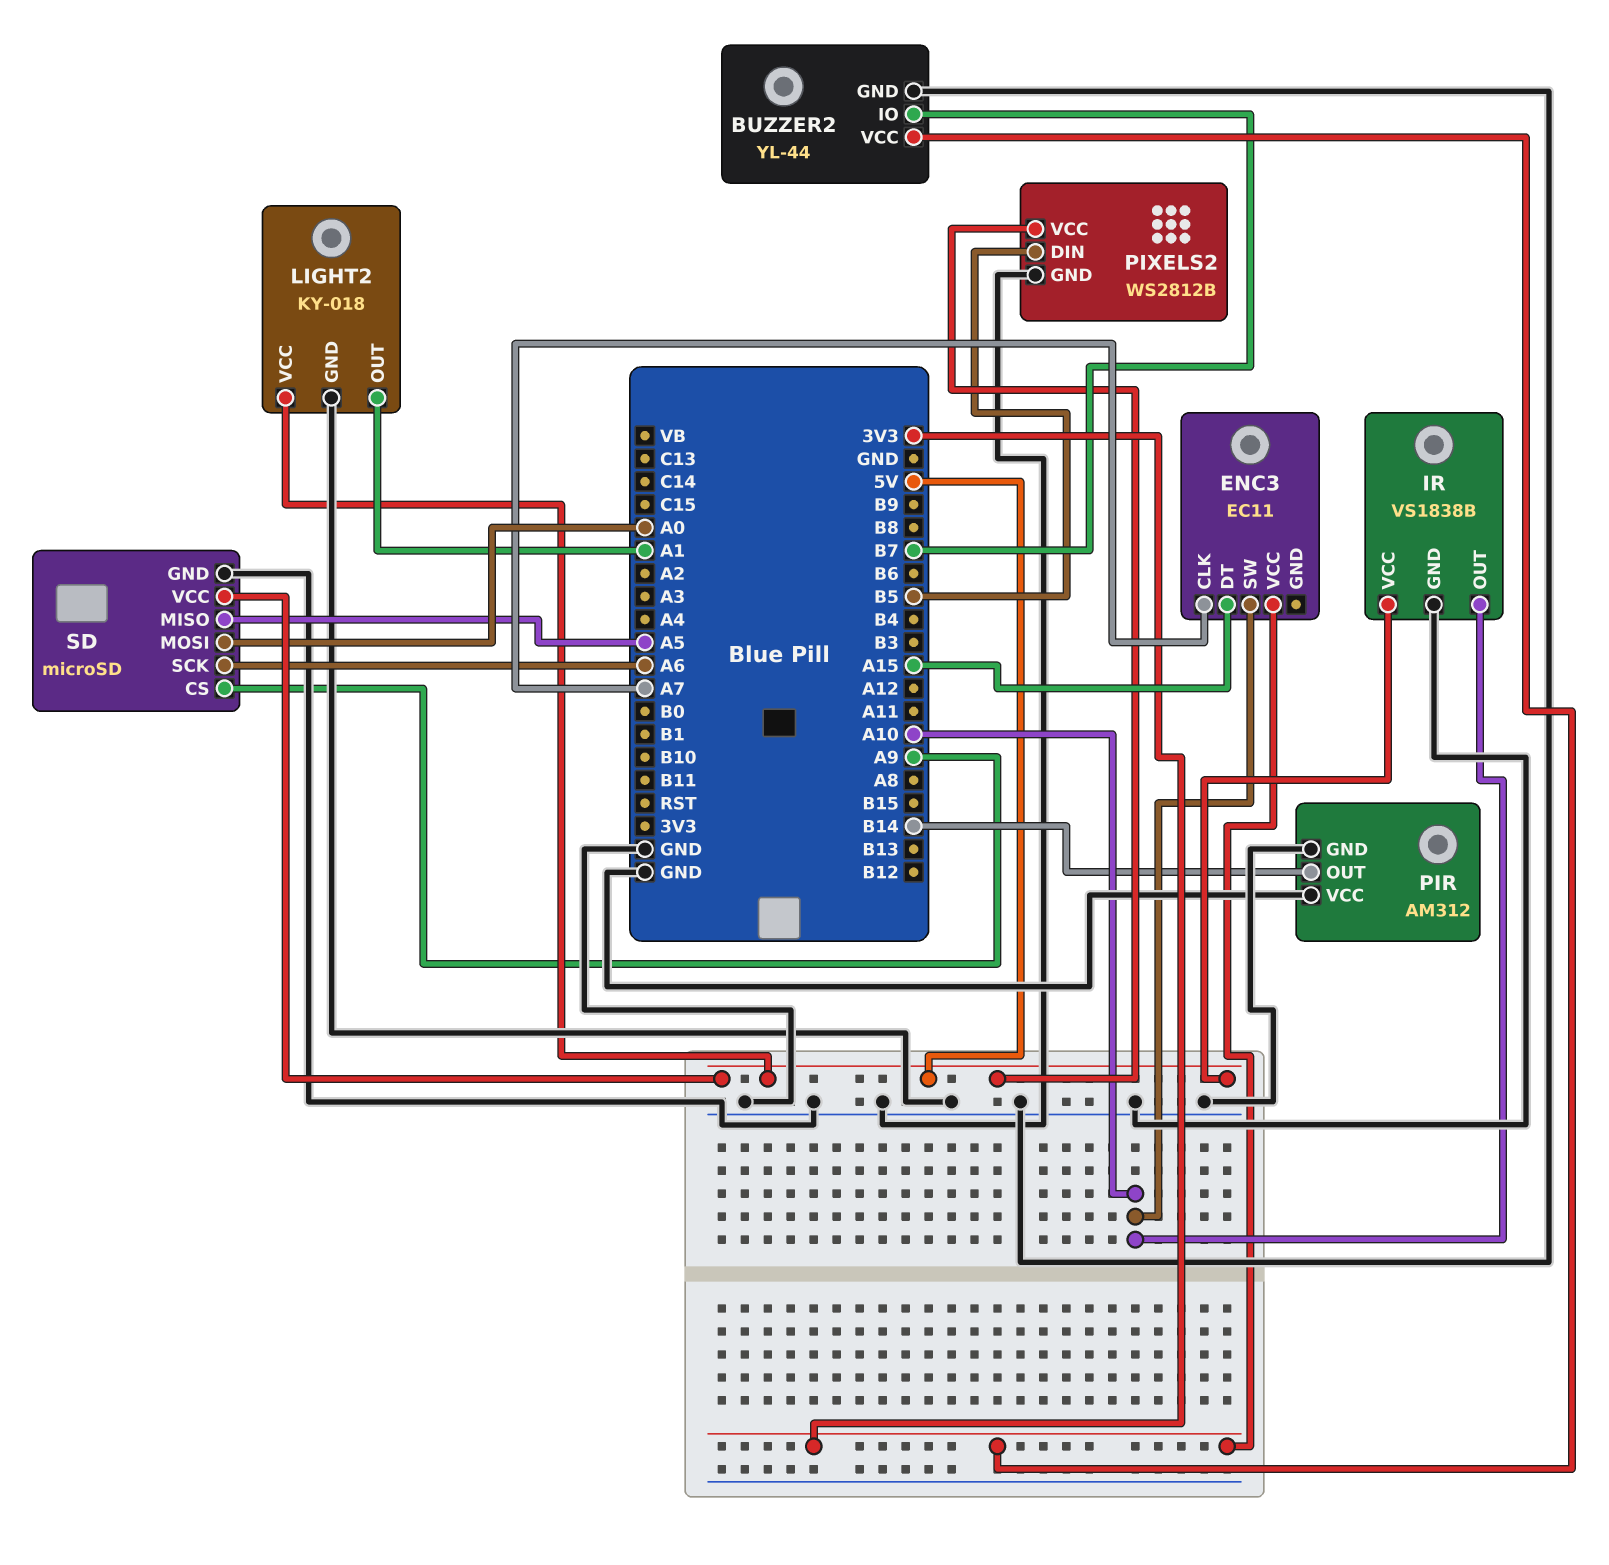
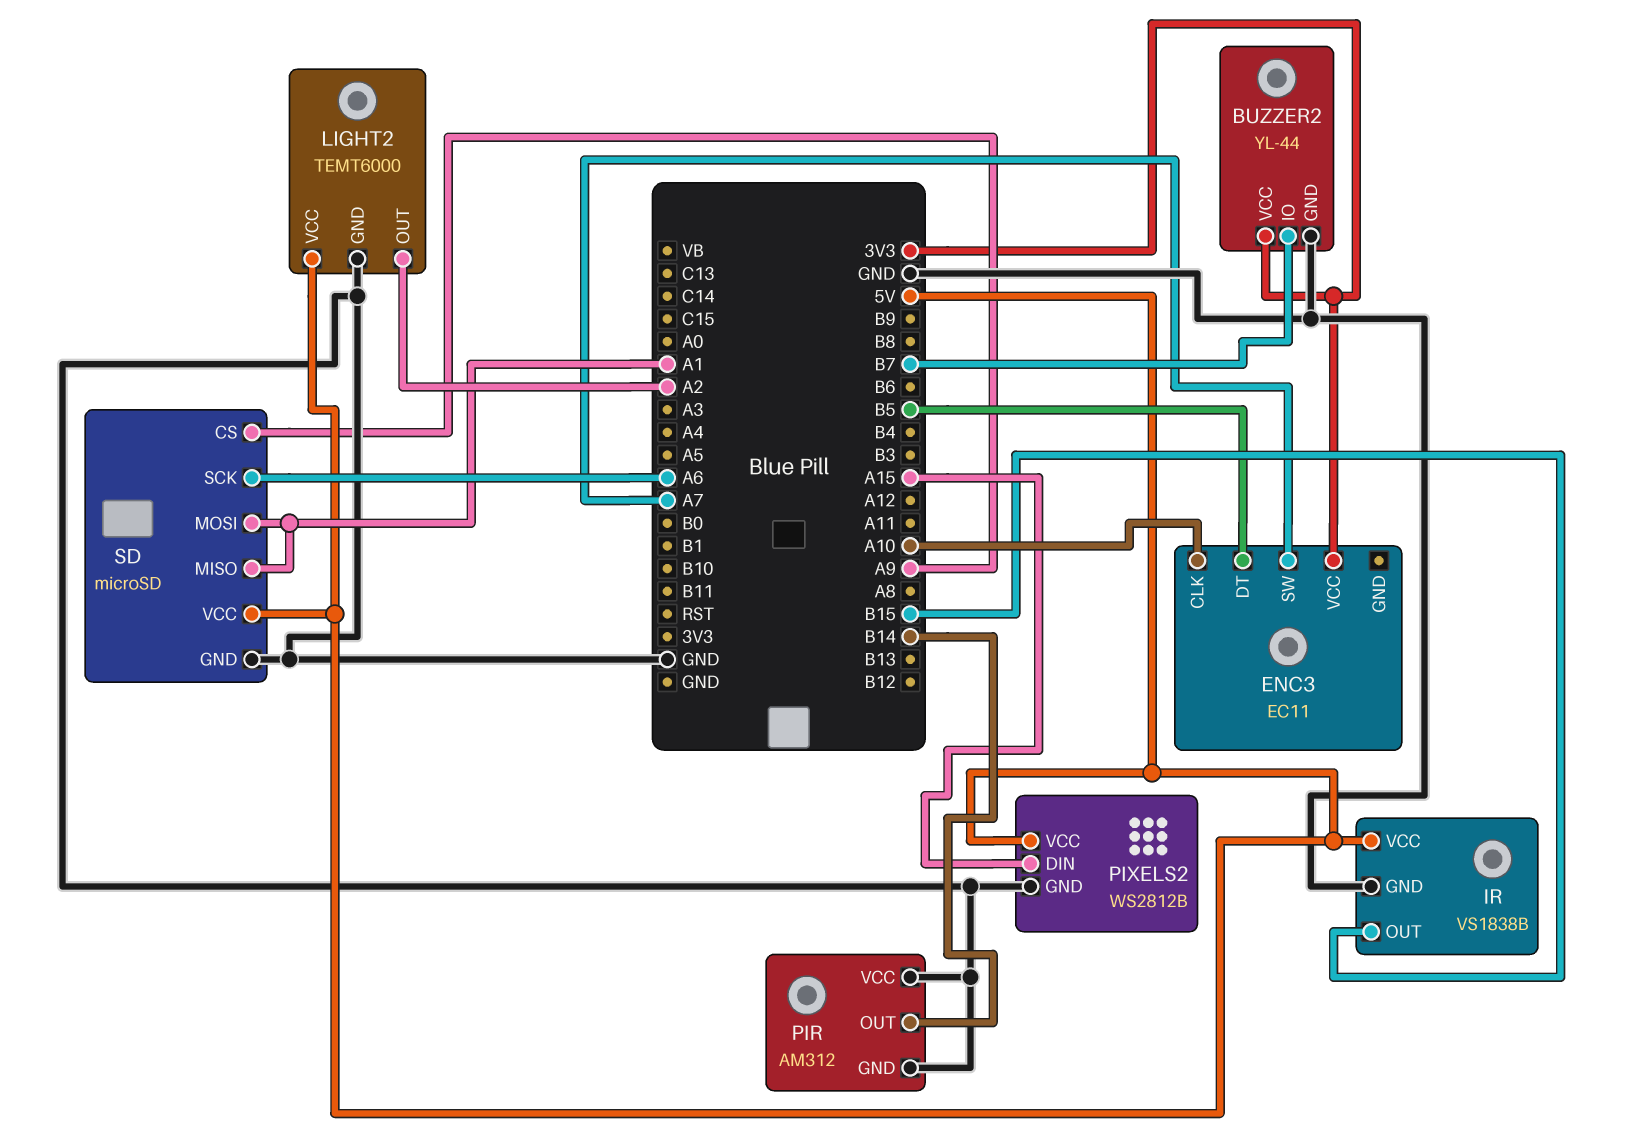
ENC3 pin CLK: A7 -> A10
ENC3 pin DT: A15 -> B5
ENC3 pin SW: A10 -> A7
IR pin OUT: A10 -> B15
LIGHT2: KY-018 -> TEMT6000
LIGHT2 pin OUT: A1 -> A2
PIXELS2 pin DIN: B5 -> A15
SD pin MISO: A5 -> A1
SD pin MOSI: A0 -> A1

